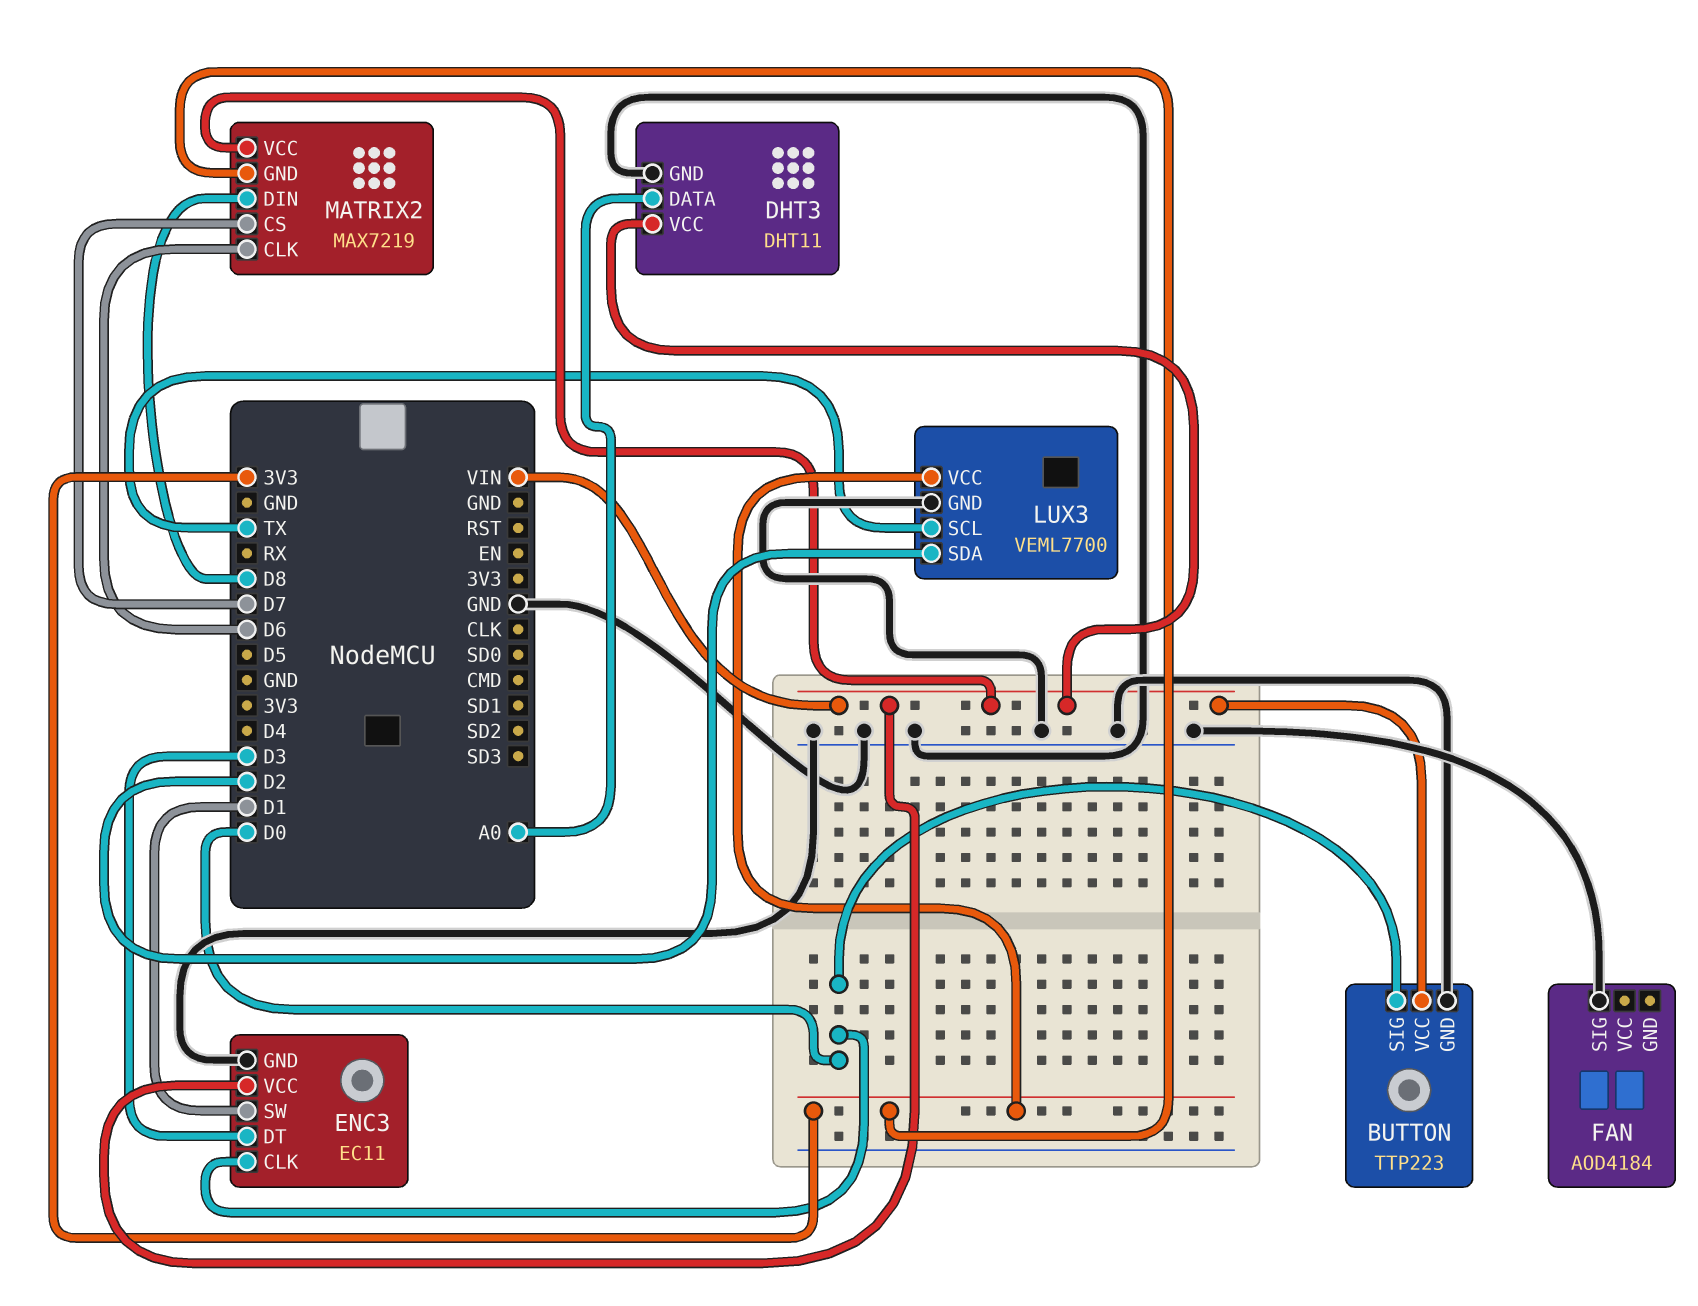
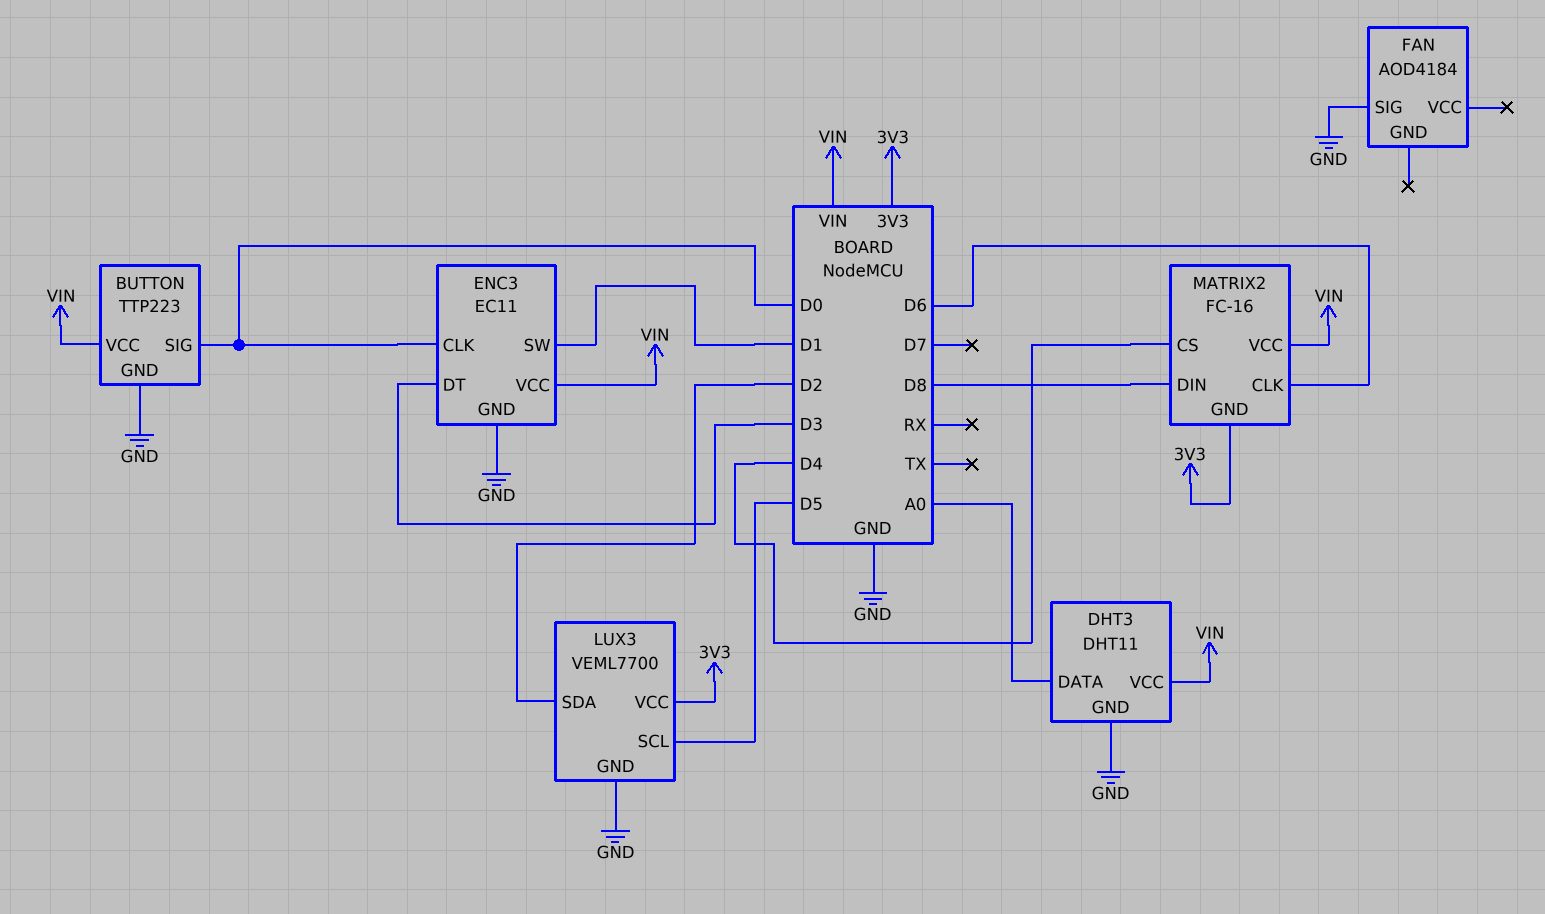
LUX3 pin SCL: TX -> D5
MATRIX2: MAX7219 -> FC-16
MATRIX2 pin CS: D7 -> D4

